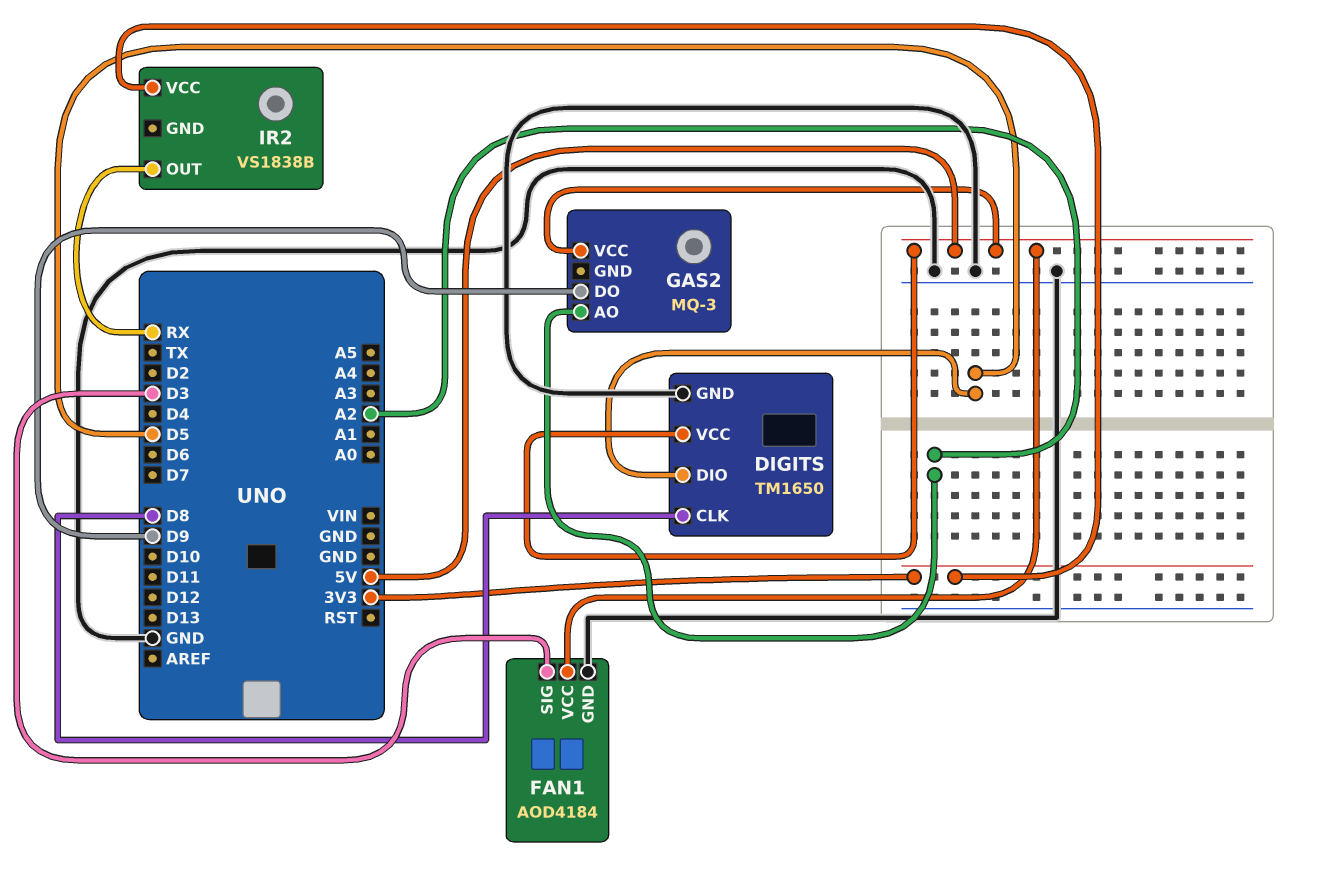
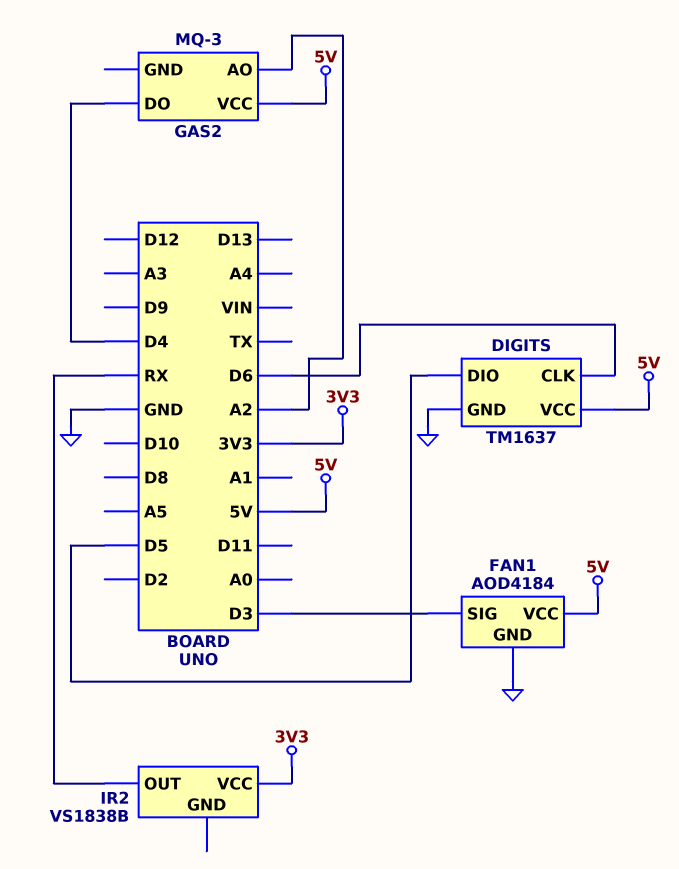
DIGITS: TM1650 -> TM1637
DIGITS pin CLK: D8 -> D6
GAS2 pin DO: D9 -> D4

